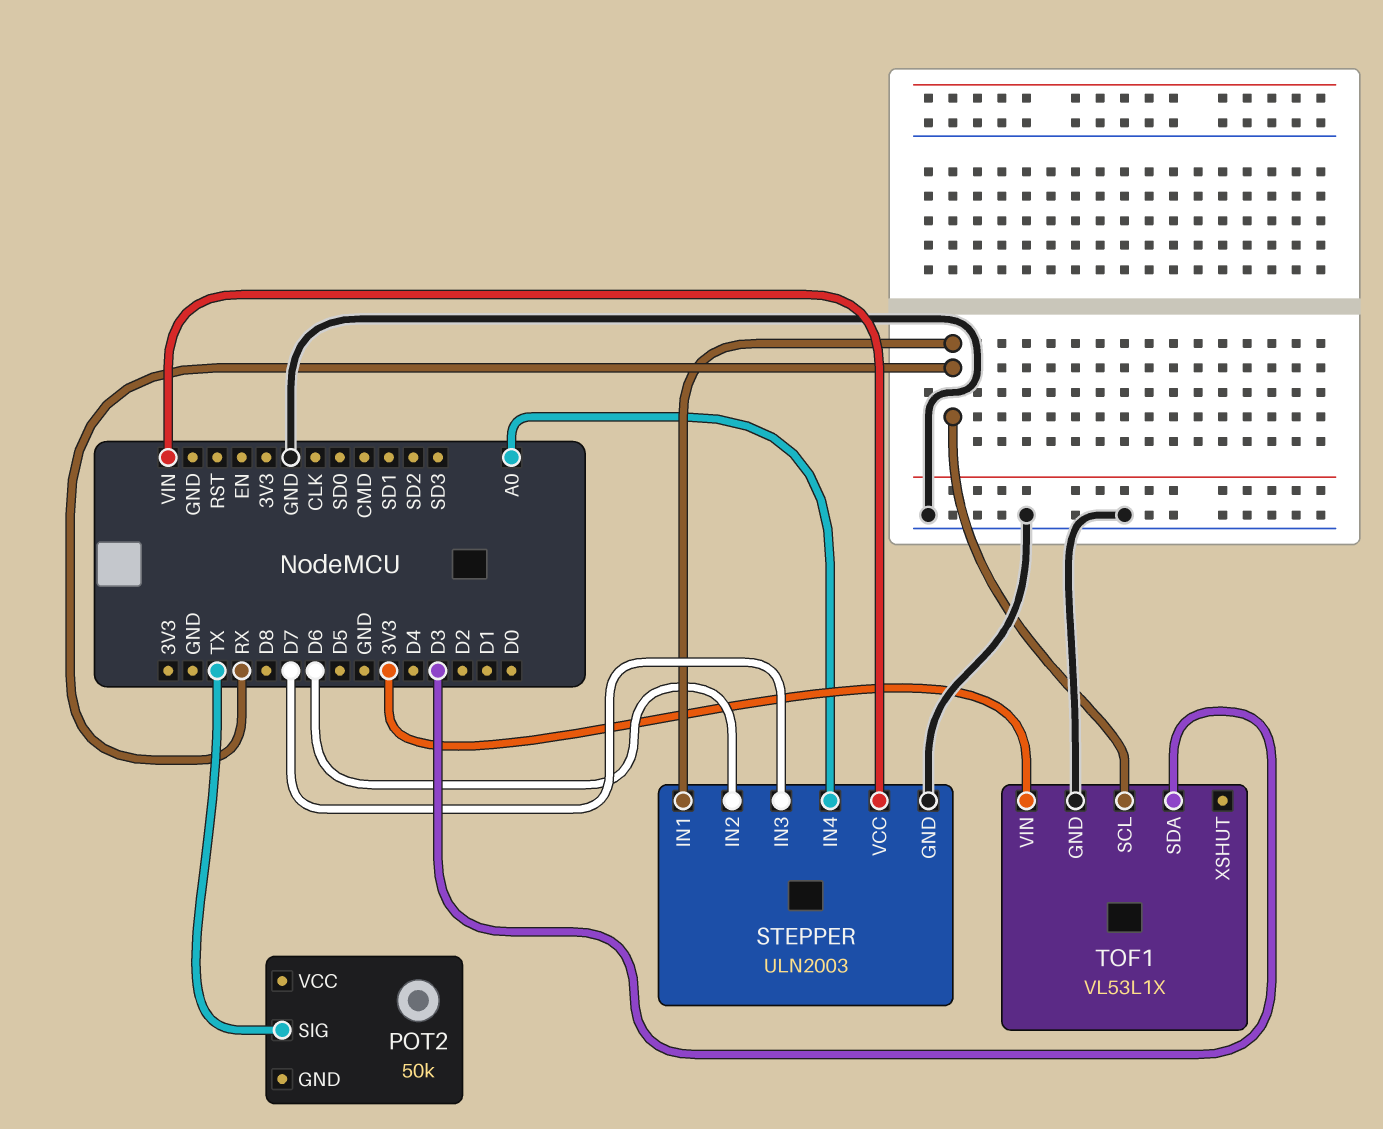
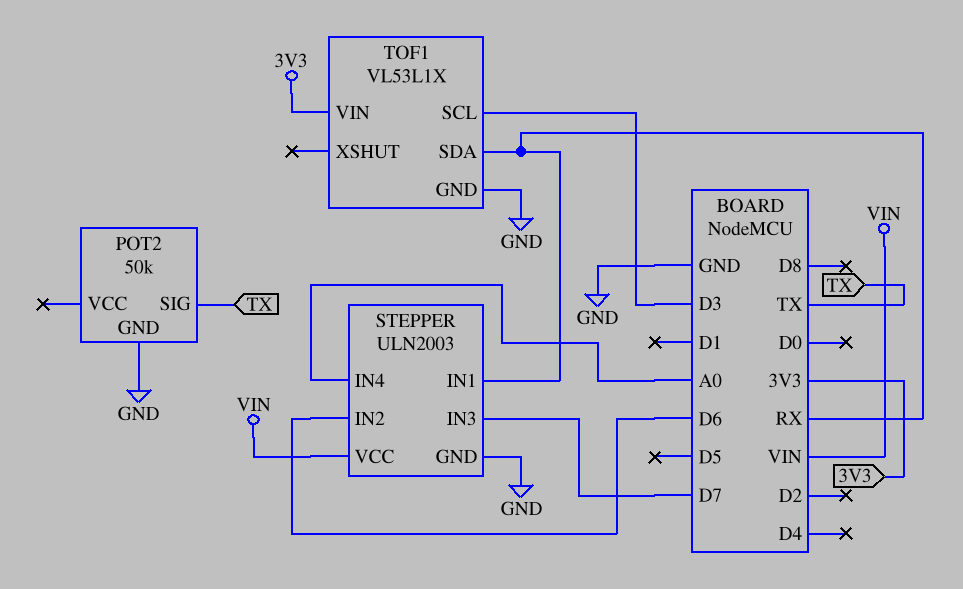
POT2 pin GND: none -> GND
TOF1 pin SCL: RX -> D3
TOF1 pin SDA: D3 -> RX

